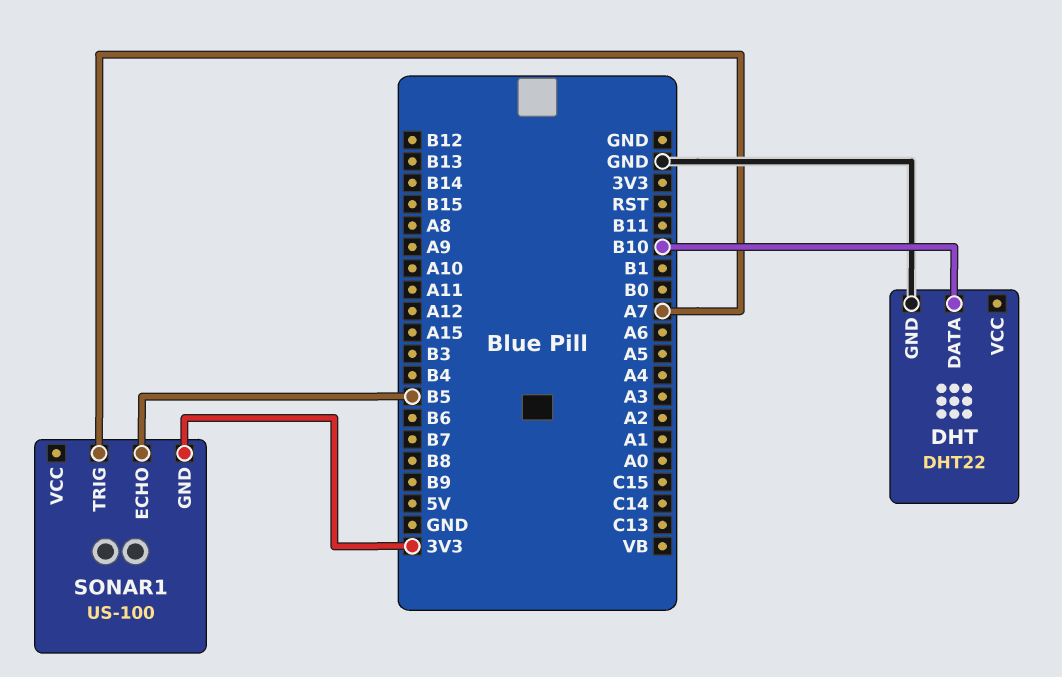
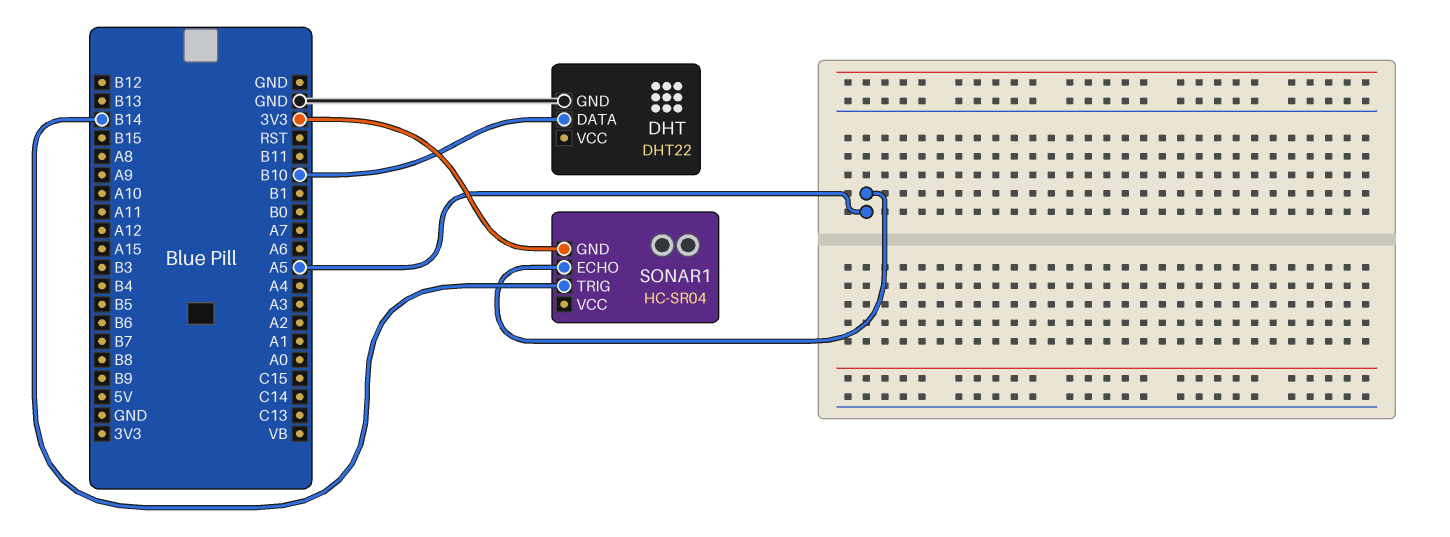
SONAR1: US-100 -> HC-SR04
SONAR1 pin ECHO: B5 -> A5
SONAR1 pin TRIG: A7 -> B14

